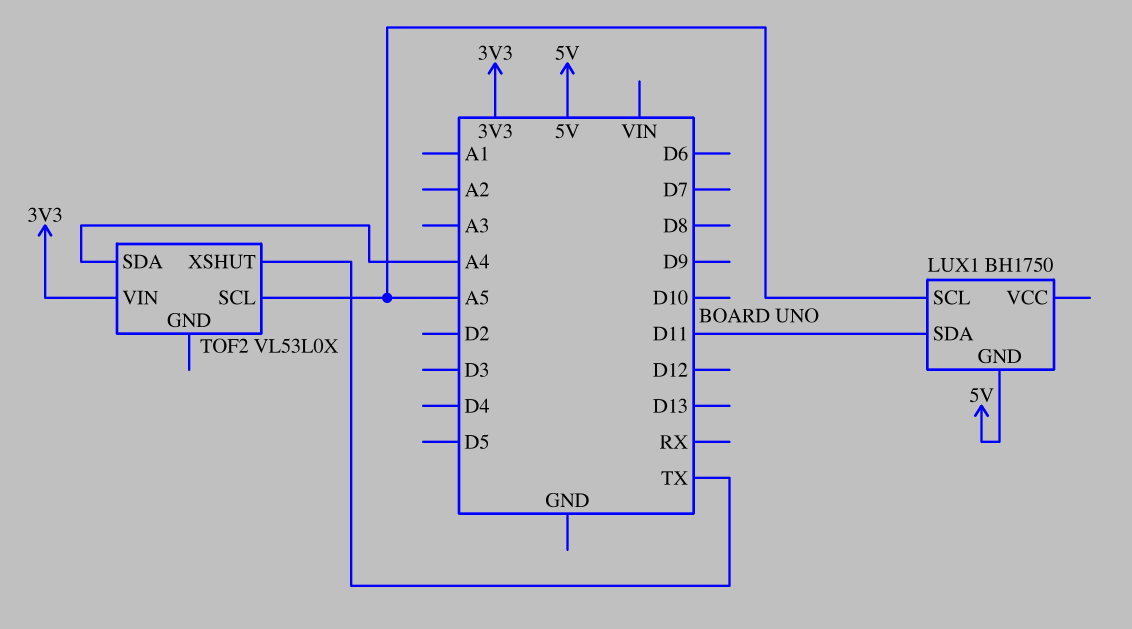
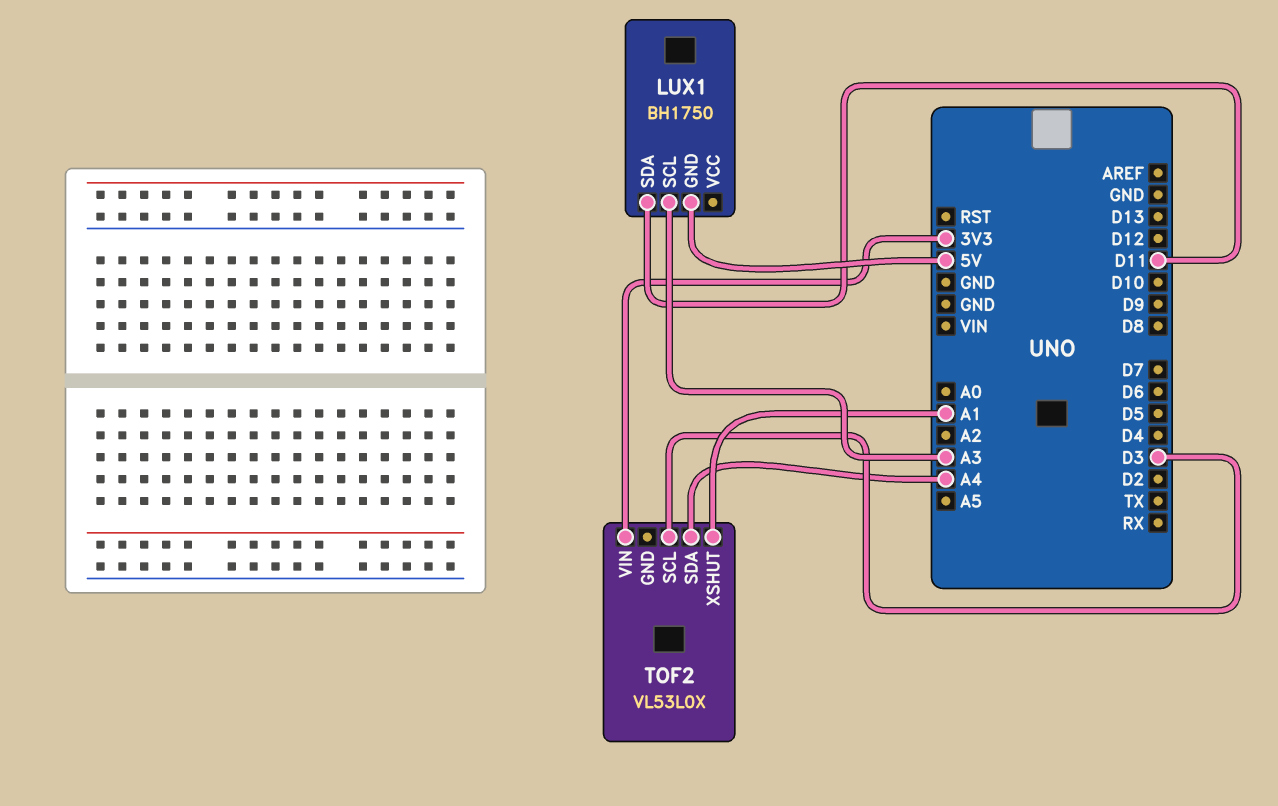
LUX1 pin SCL: A5 -> A3
TOF2 pin SCL: A5 -> D3
TOF2 pin XSHUT: TX -> A1

